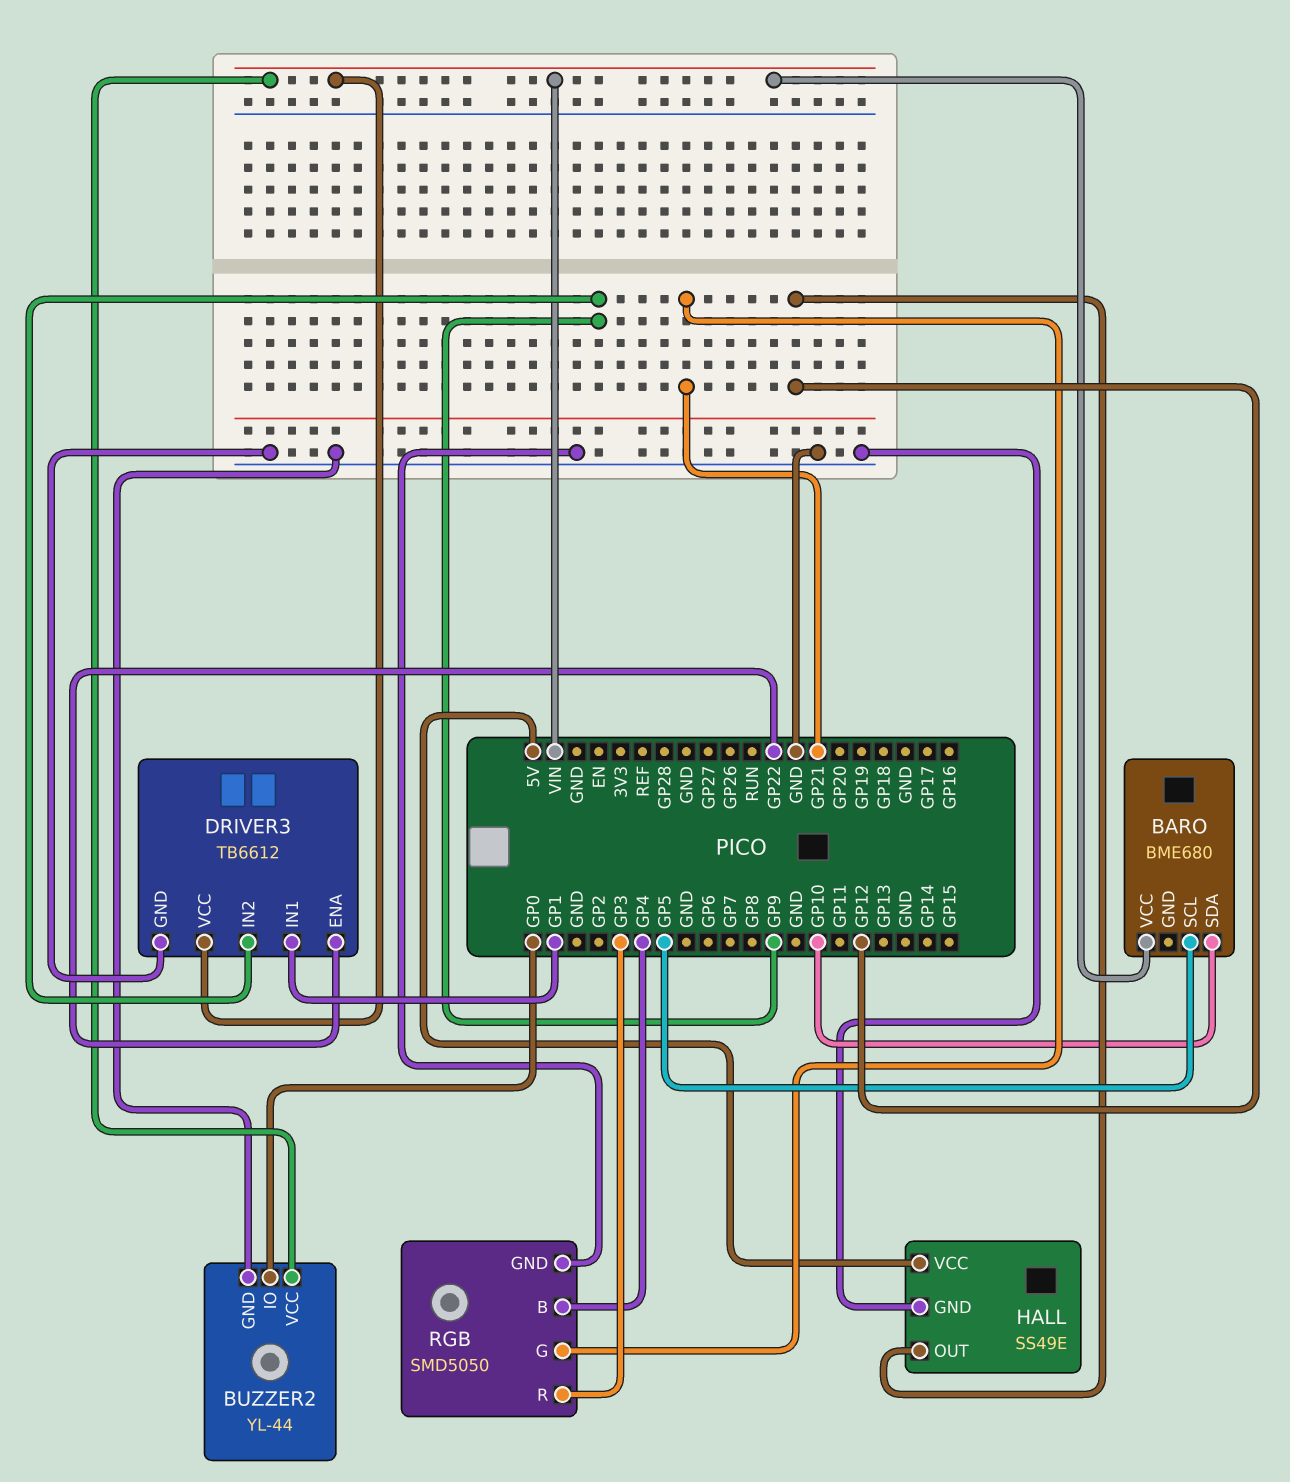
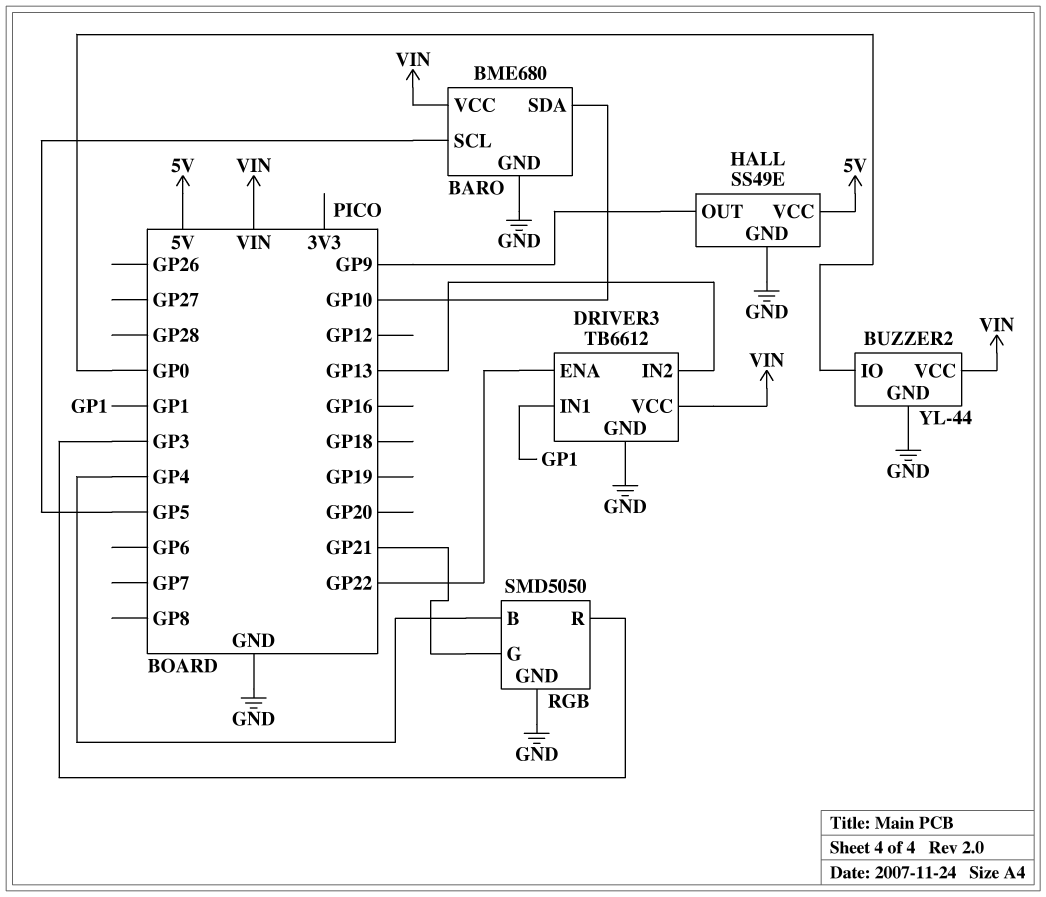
BARO pin GND: none -> GND
DRIVER3 pin IN2: GP9 -> GP13
HALL pin OUT: GP12 -> GP9

